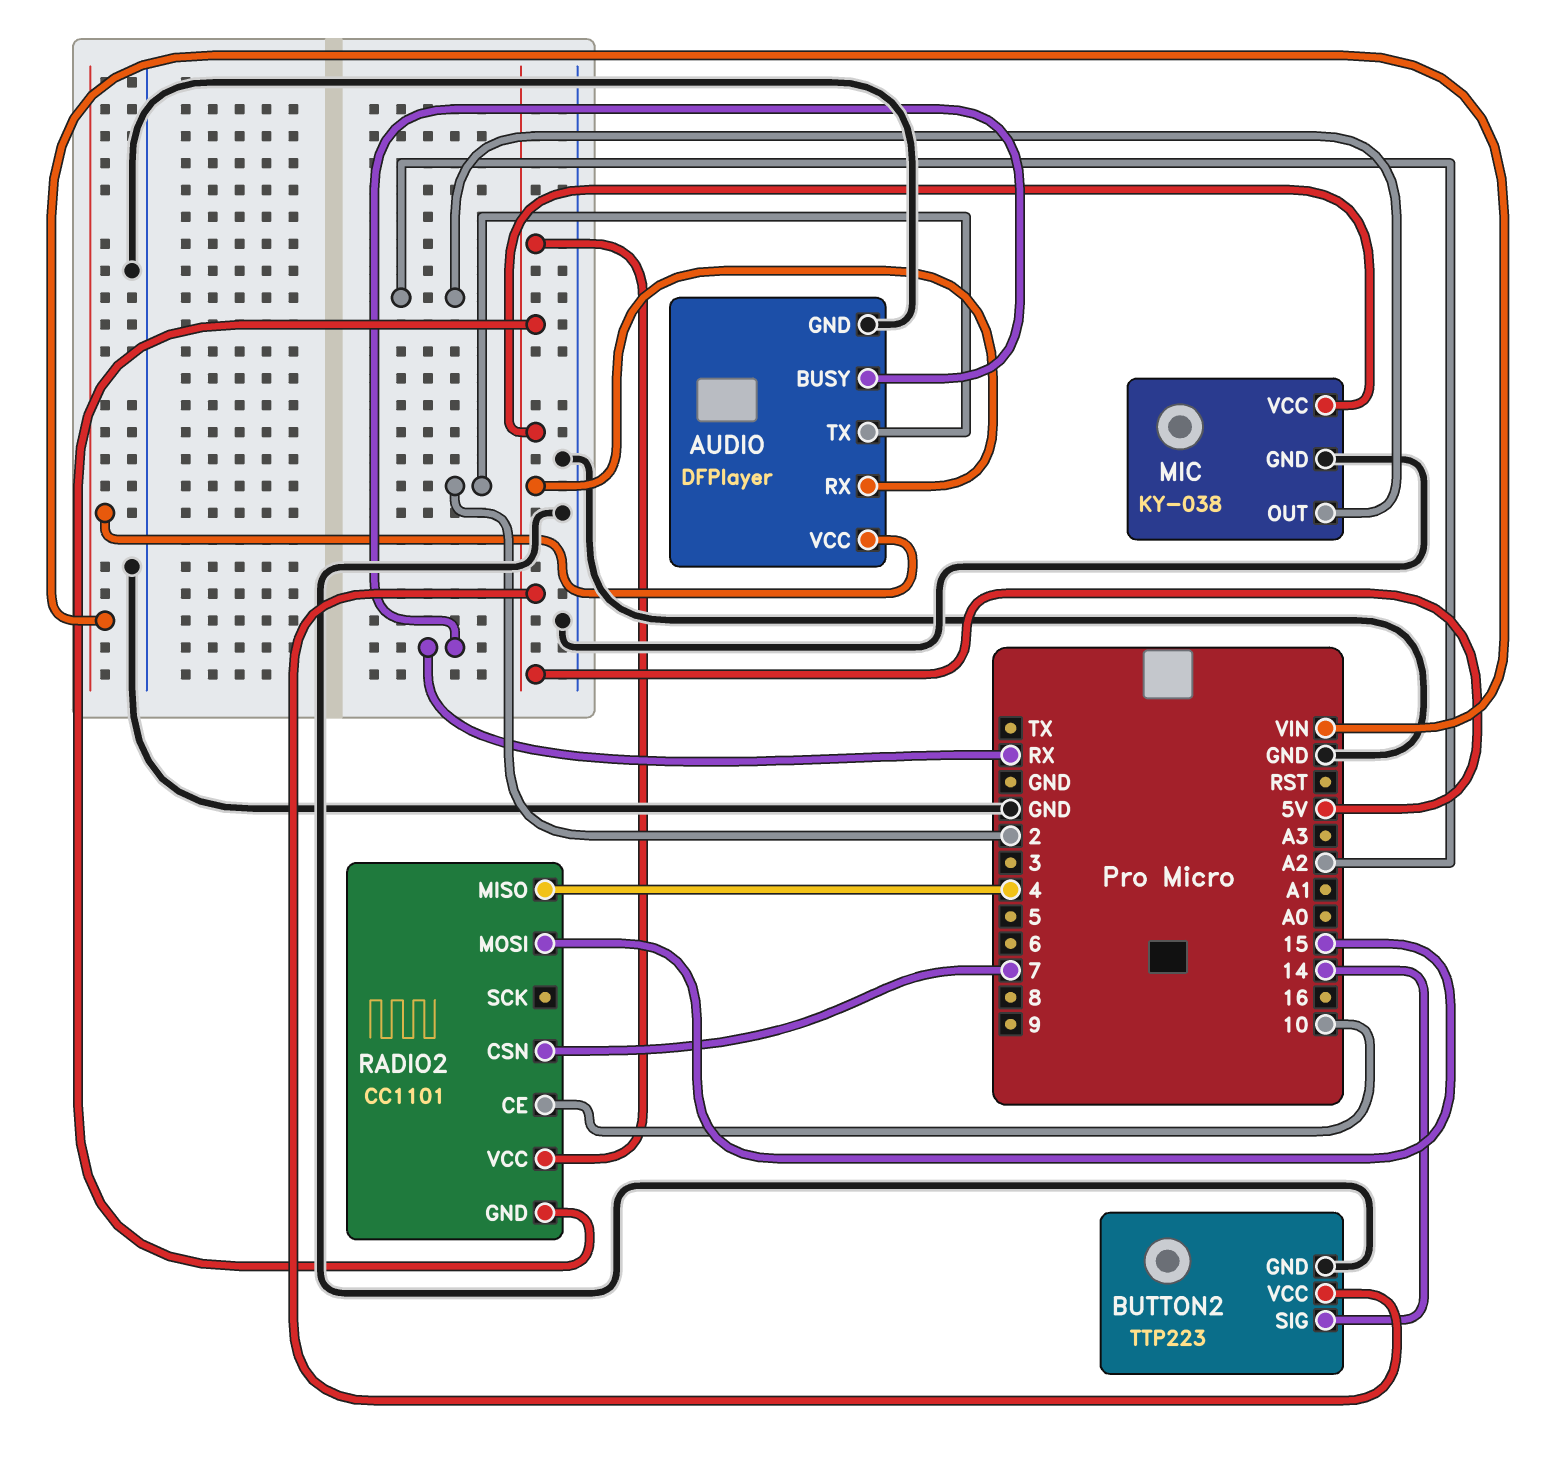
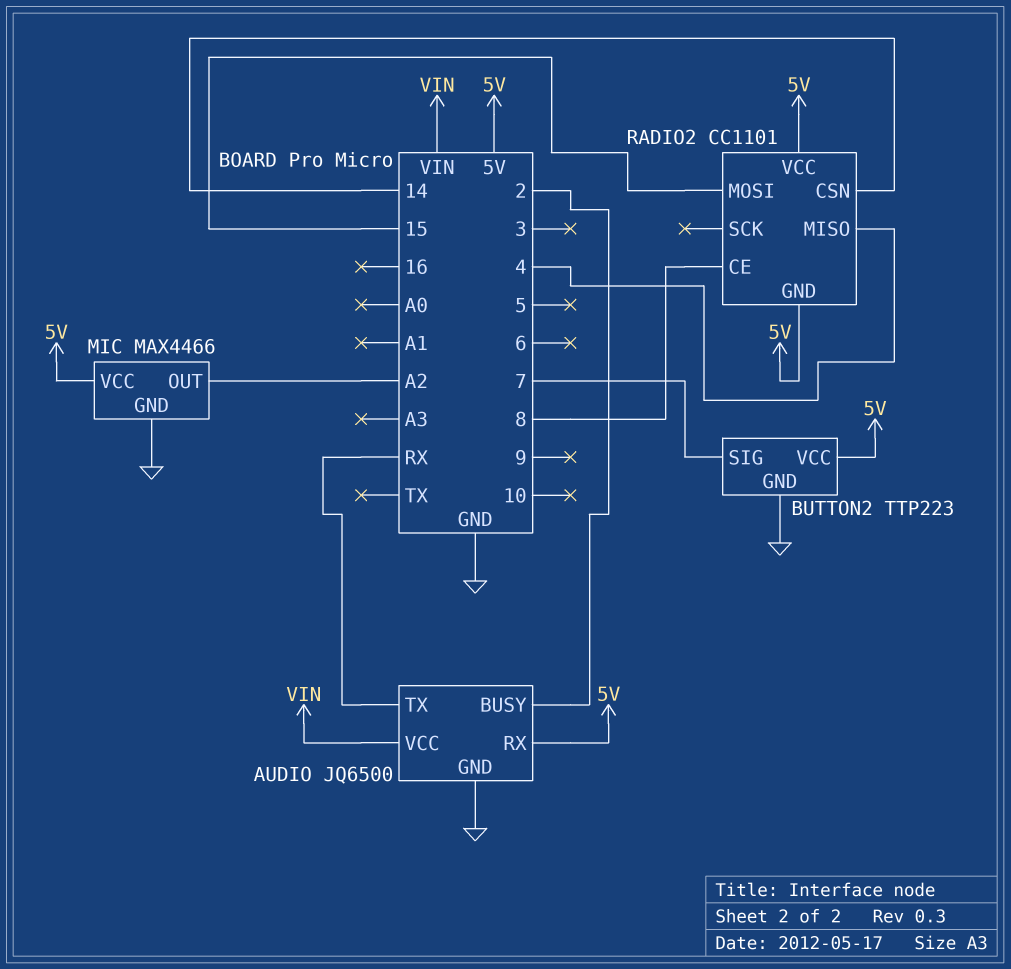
AUDIO: DFPlayer -> JQ6500
AUDIO pin BUSY: RX -> 2
AUDIO pin TX: 2 -> RX
BUTTON2 pin SIG: 14 -> 7
MIC: KY-038 -> MAX4466
RADIO2 pin CE: 10 -> 8
RADIO2 pin CSN: 7 -> 14

